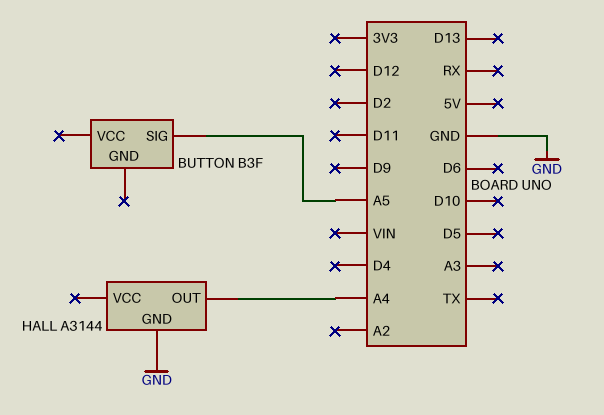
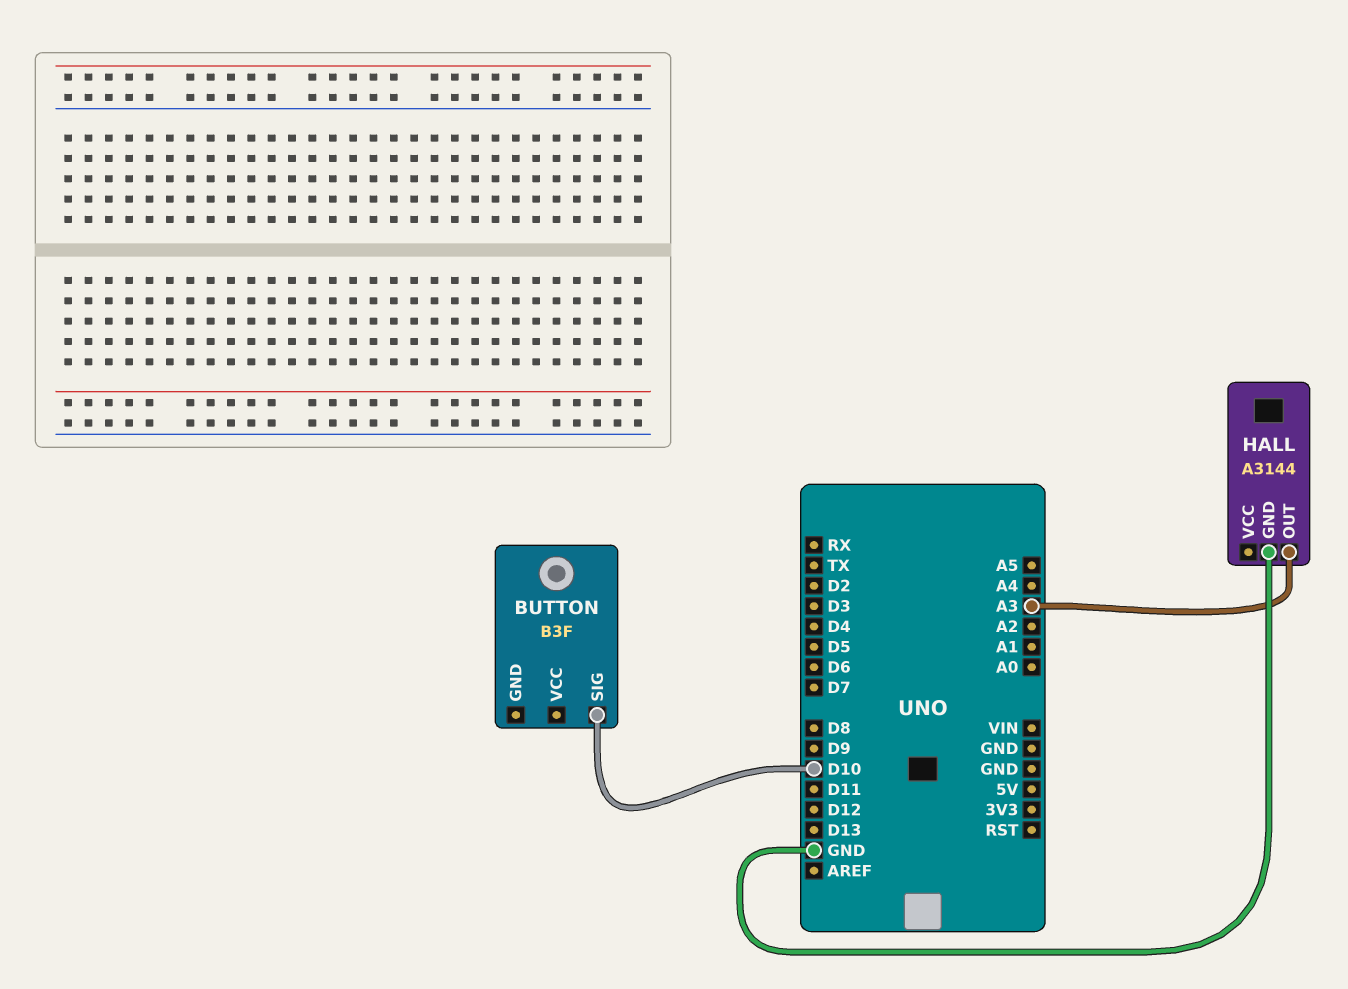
BUTTON pin SIG: A5 -> D10
HALL pin OUT: A4 -> A3

